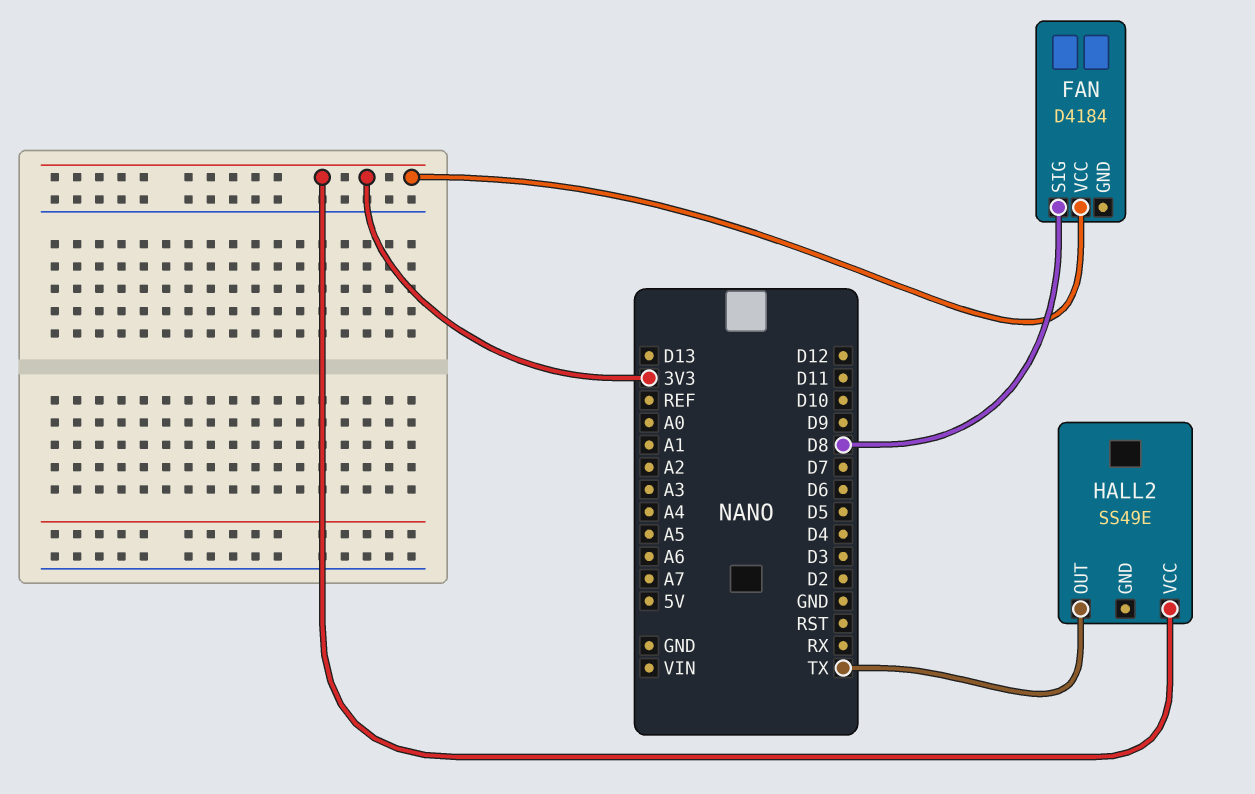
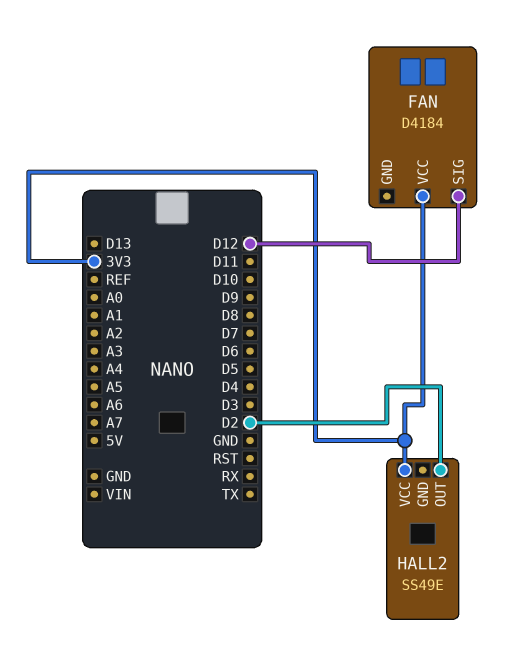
FAN pin SIG: D8 -> D12
HALL2 pin OUT: TX -> D2

